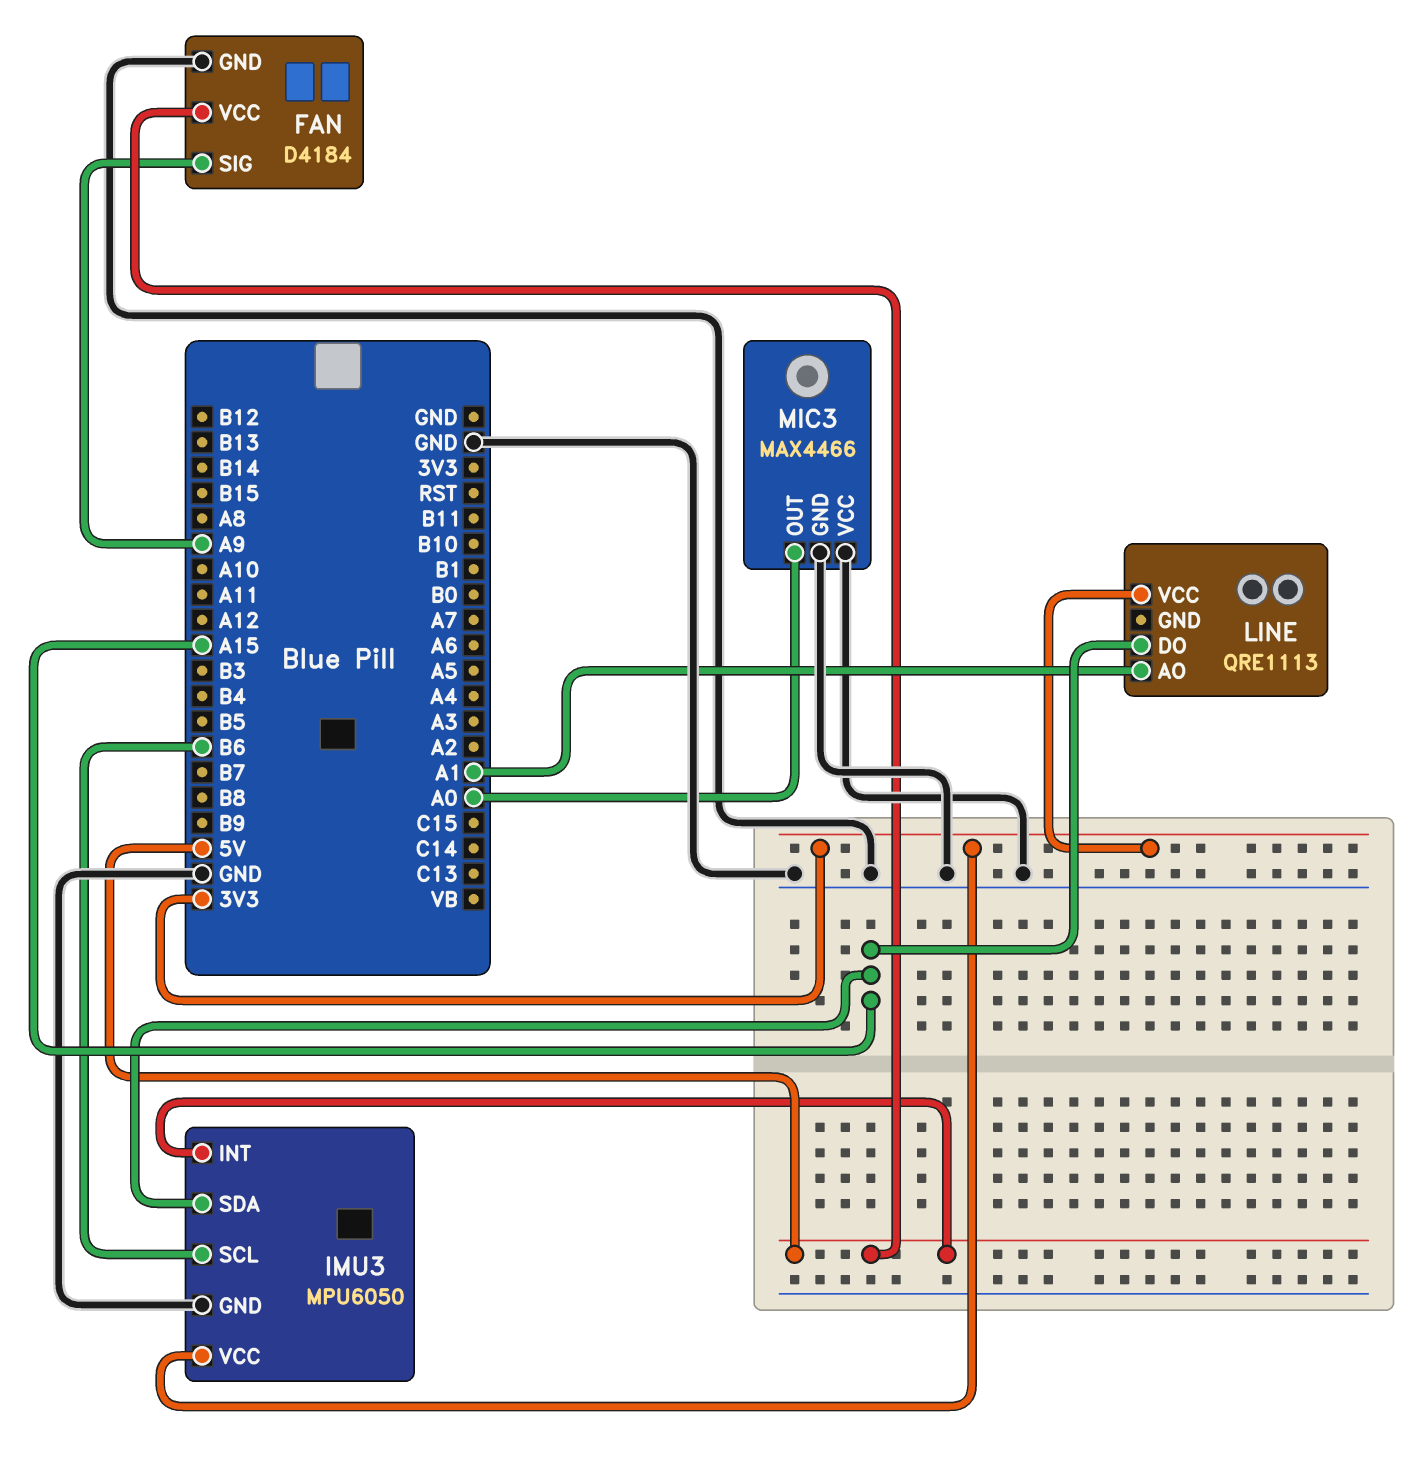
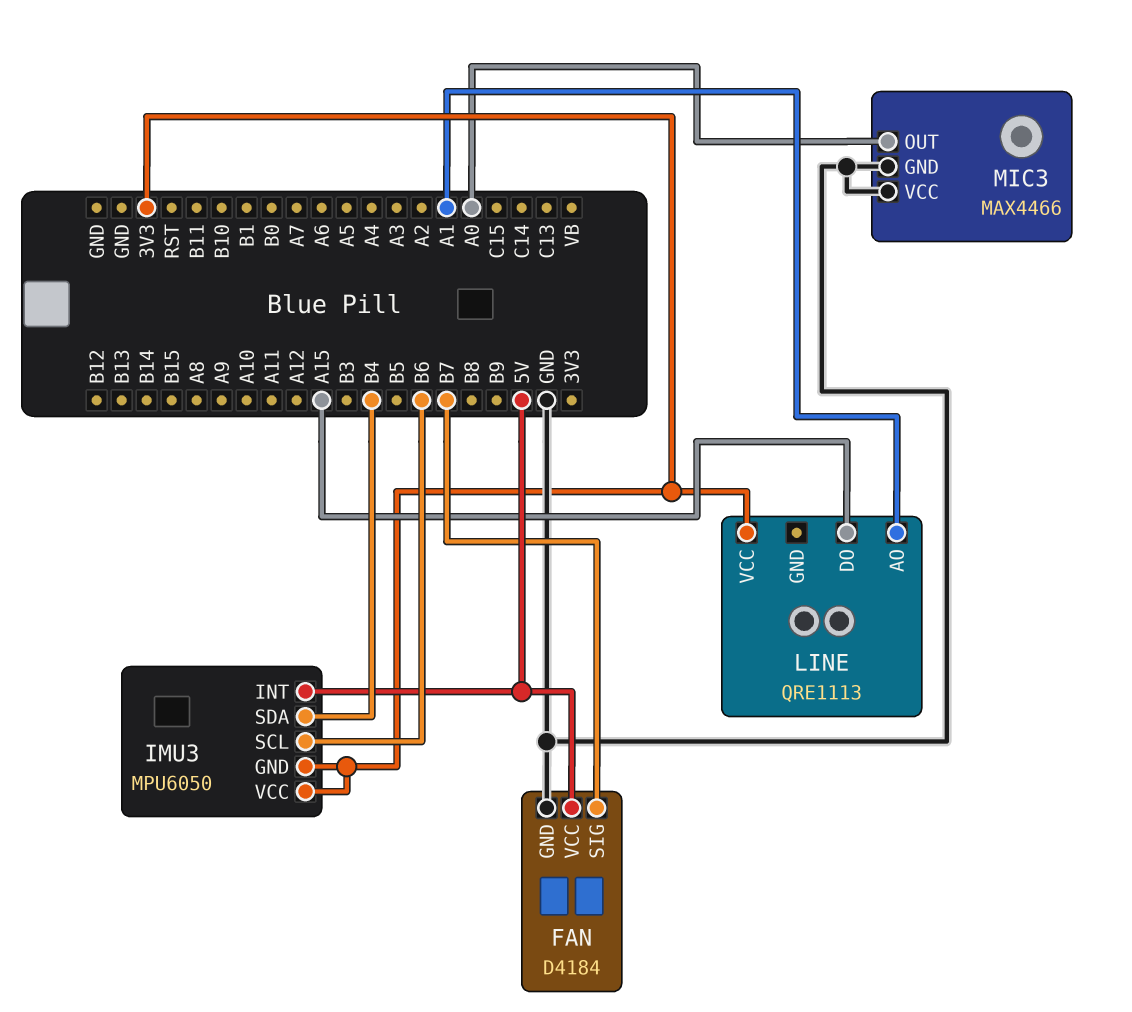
FAN pin SIG: A9 -> B7
IMU3 pin GND: GND -> 3V3
IMU3 pin SDA: A15 -> B4

